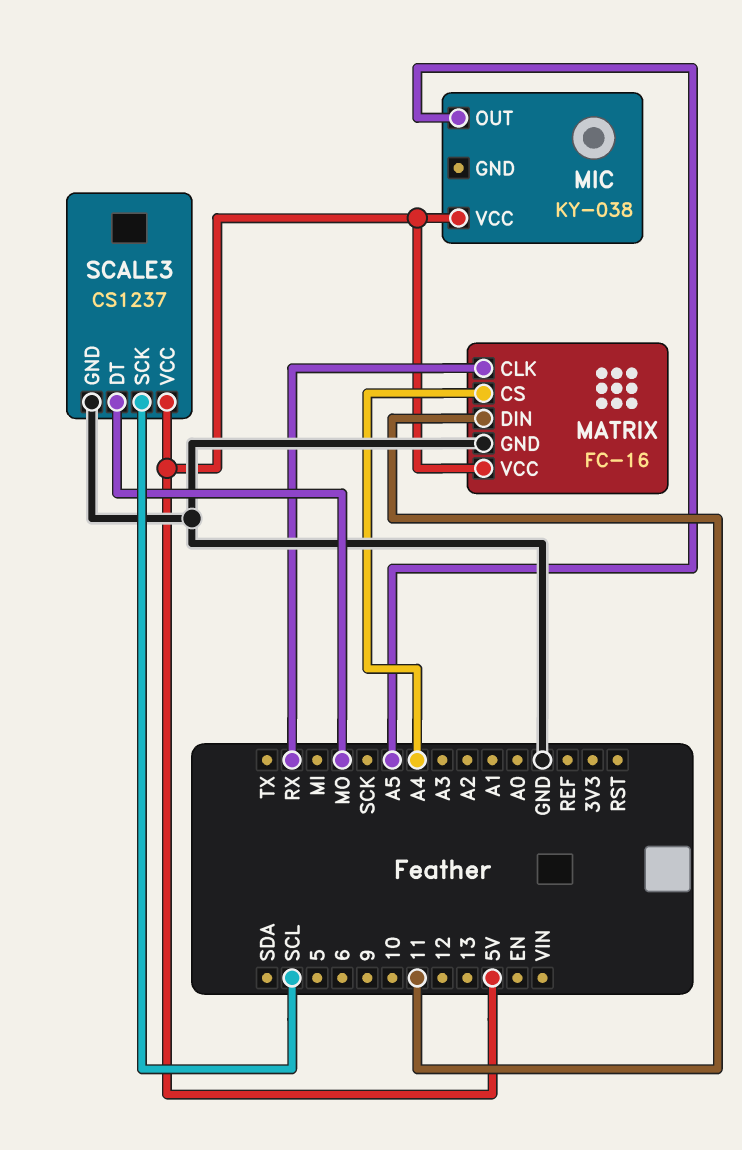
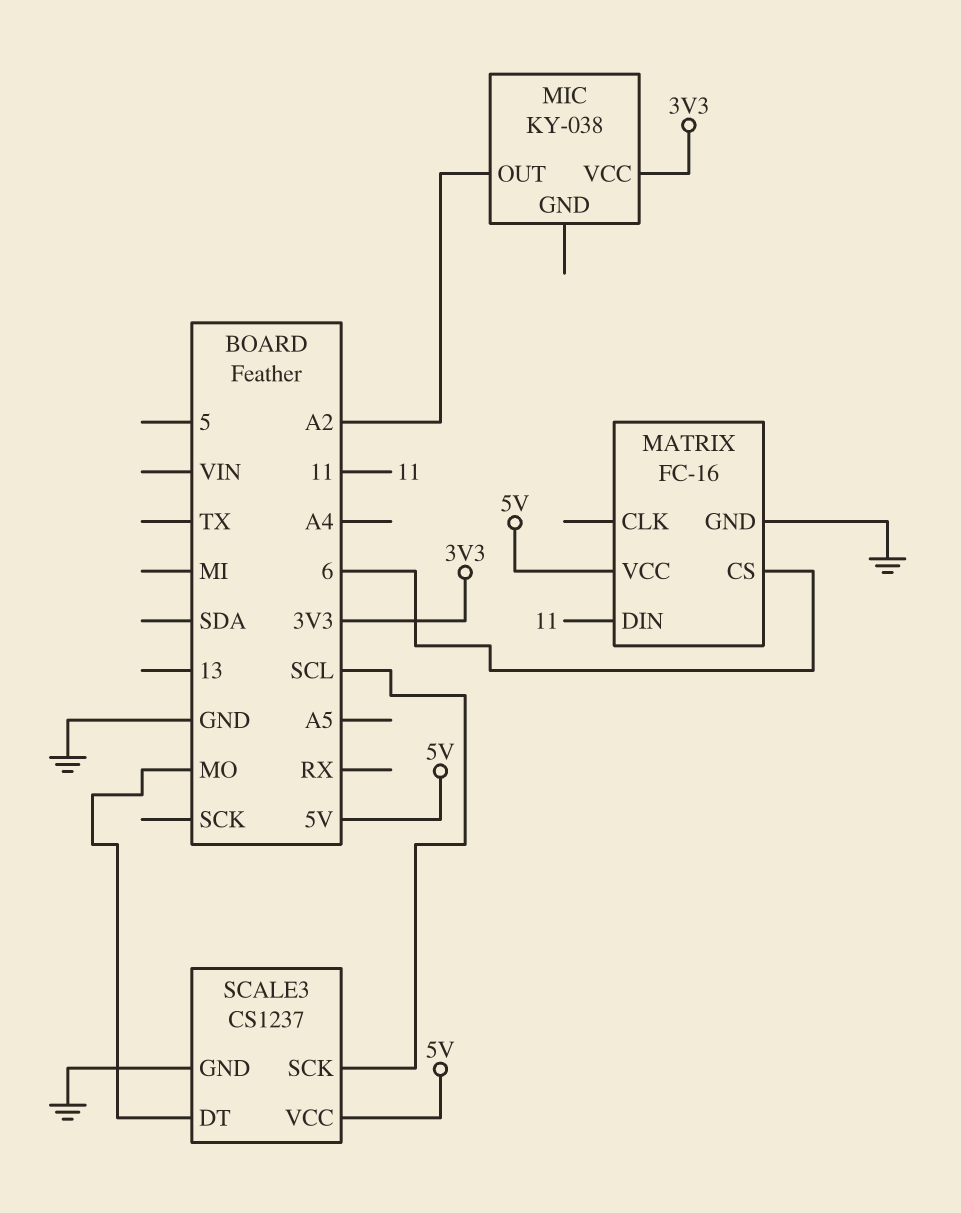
MATRIX pin CLK: RX -> none
MATRIX pin CS: A4 -> 6
MIC pin OUT: A5 -> A2
MIC pin VCC: 5V -> 3V3

